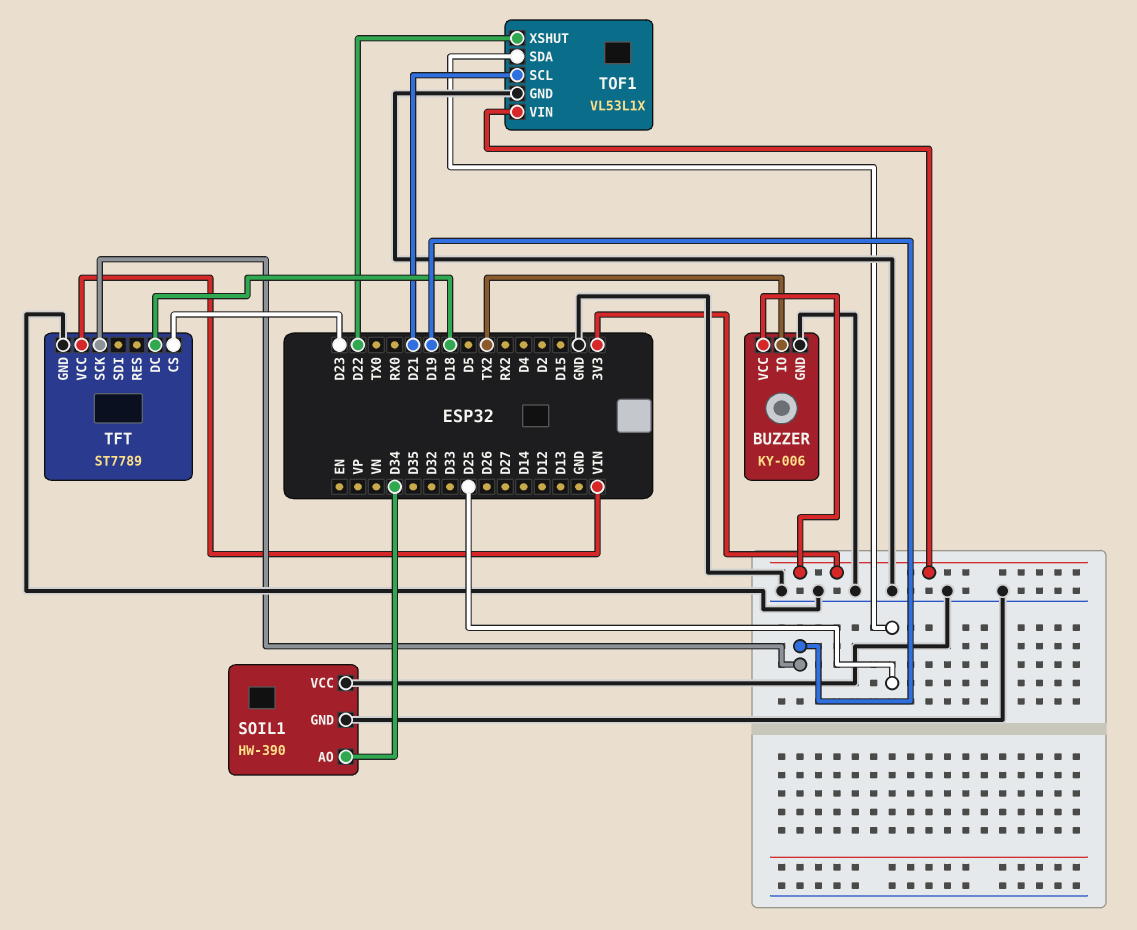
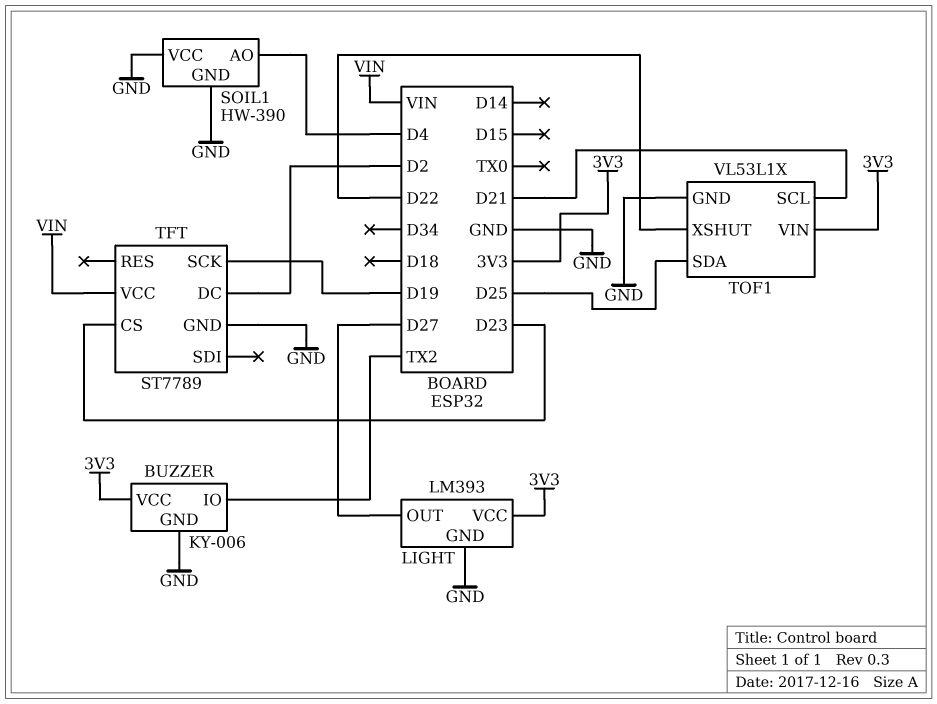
LIGHT: none -> LM393
LIGHT pin GND: none -> GND
LIGHT pin OUT: none -> D27
LIGHT pin VCC: none -> 3V3
SOIL1 pin AO: D34 -> D4
TFT pin DC: D18 -> D2

